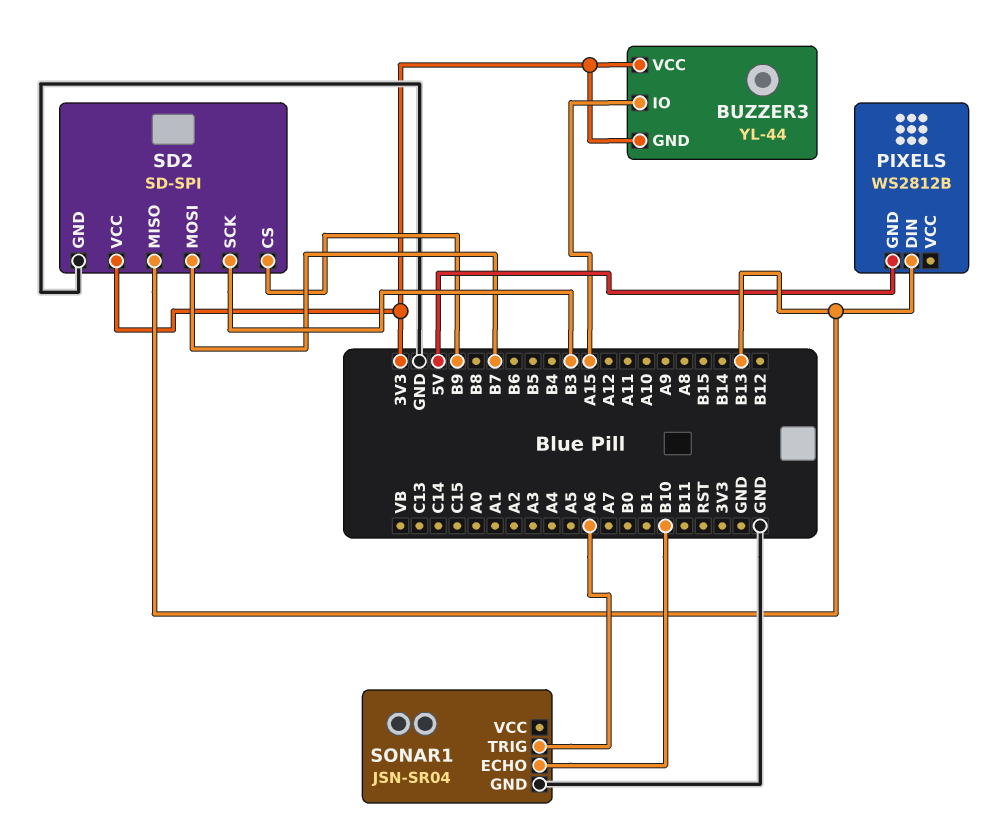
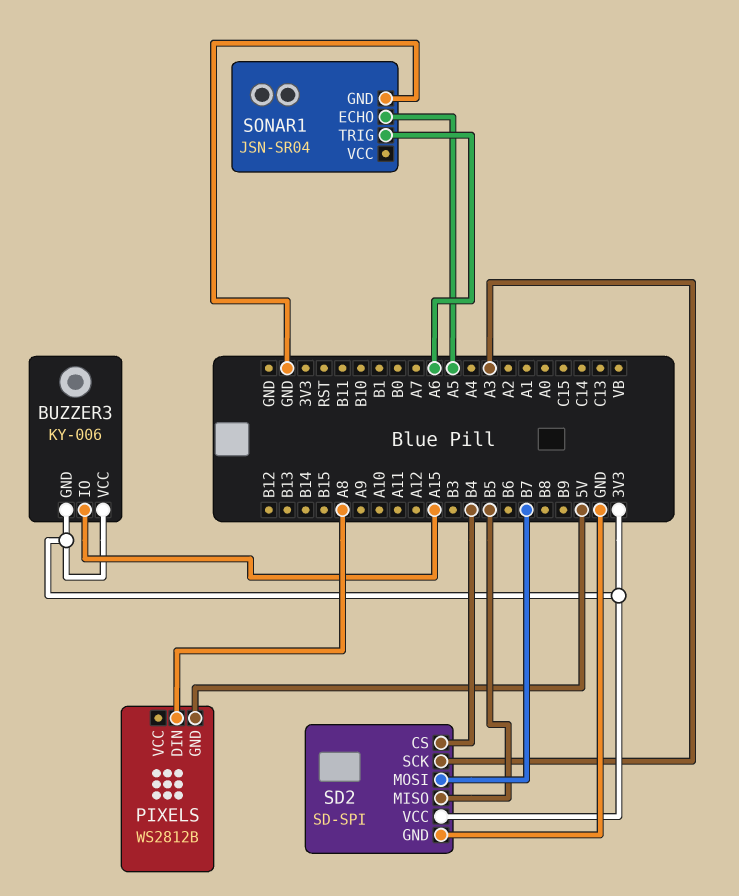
BUZZER3: YL-44 -> KY-006
PIXELS pin DIN: B13 -> A8
SD2 pin CS: B9 -> B4
SD2 pin MISO: B13 -> B5
SD2 pin SCK: B3 -> A3
SONAR1 pin ECHO: B10 -> A5

